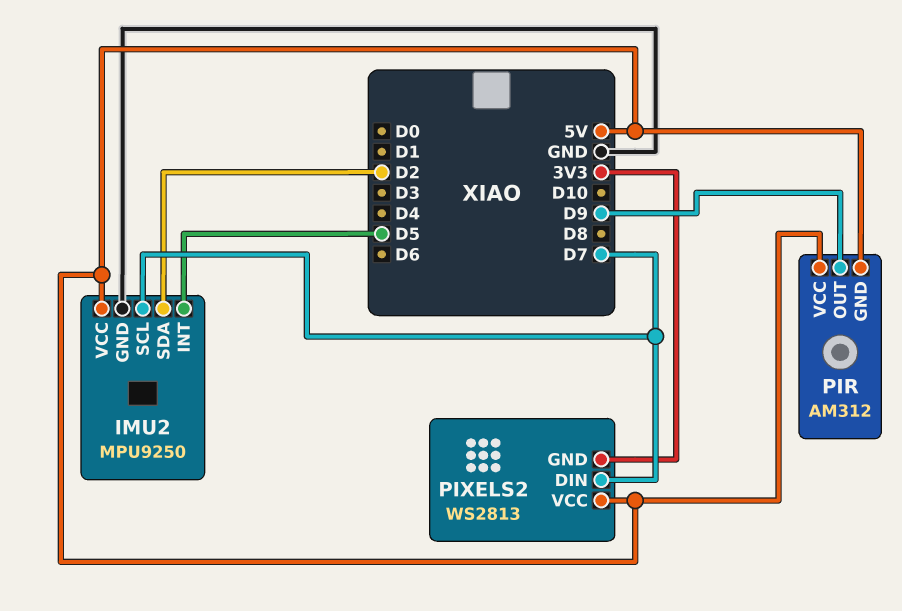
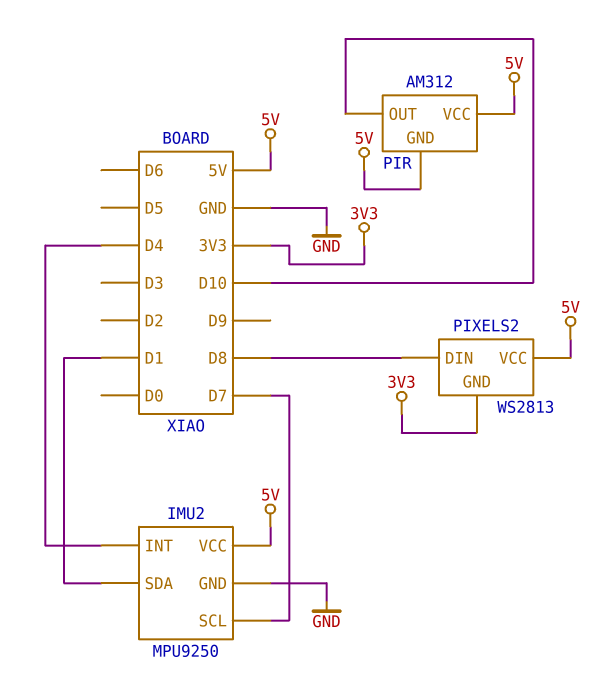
IMU2 pin INT: D5 -> D4
IMU2 pin SDA: D2 -> D1
PIR pin OUT: D9 -> D10
PIXELS2 pin DIN: D7 -> D8

